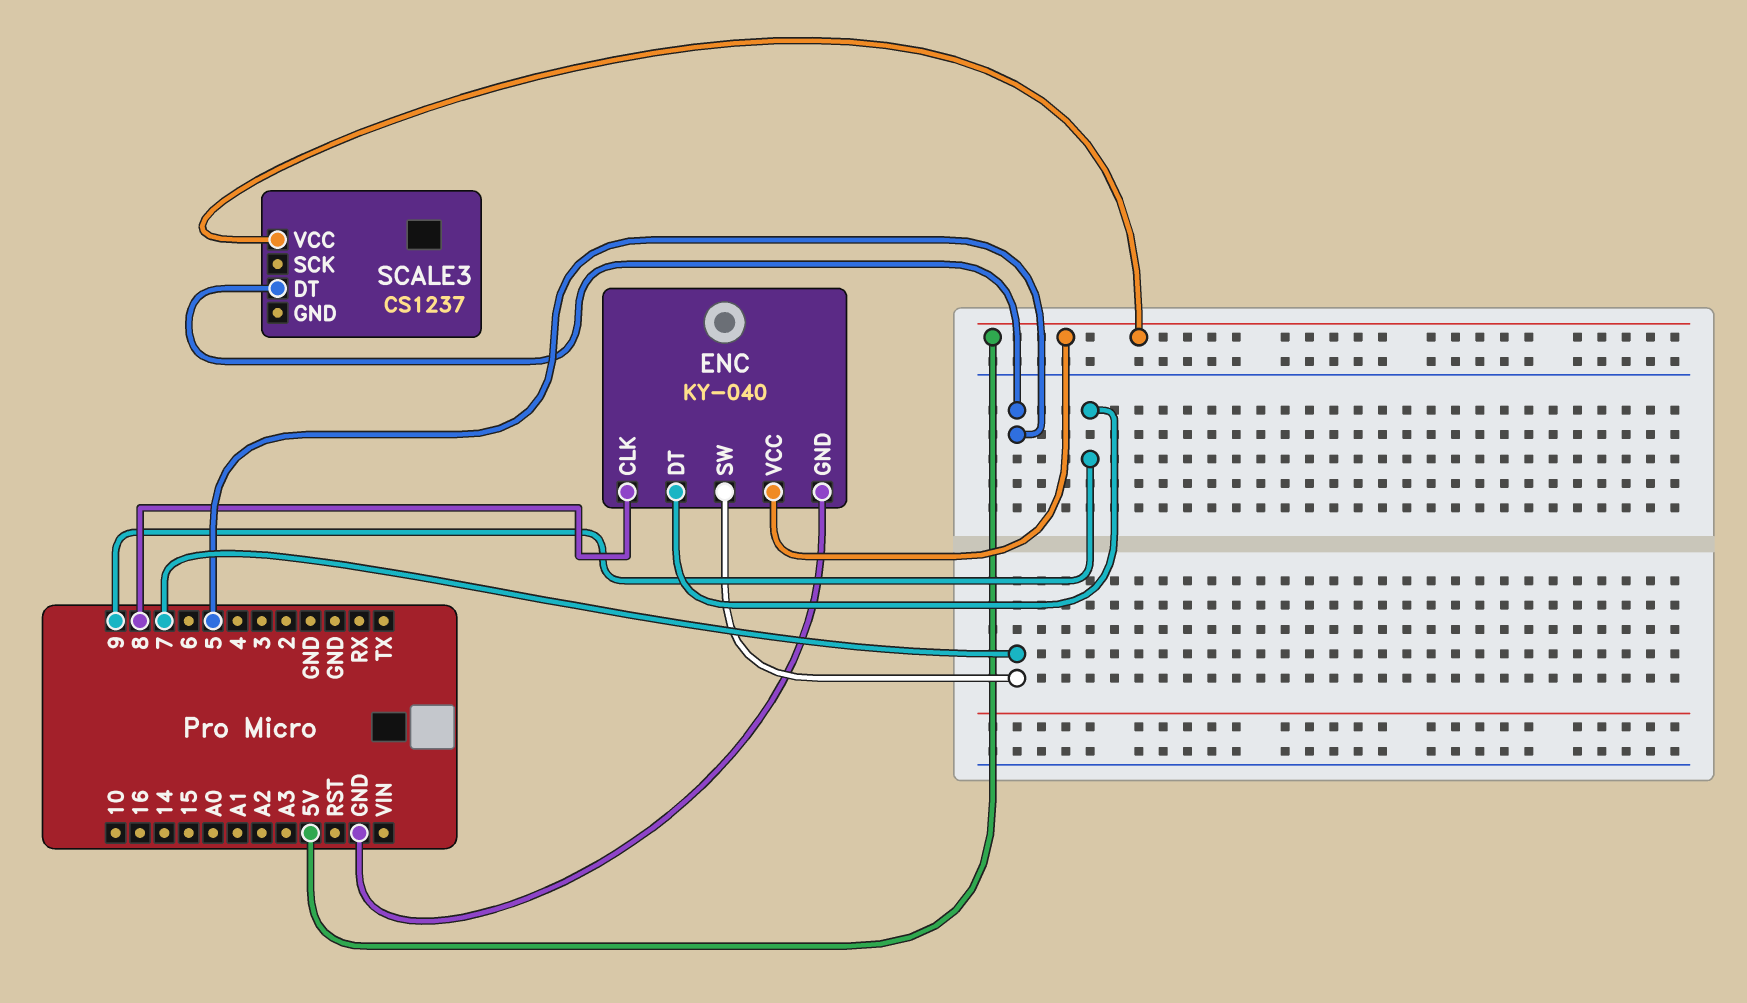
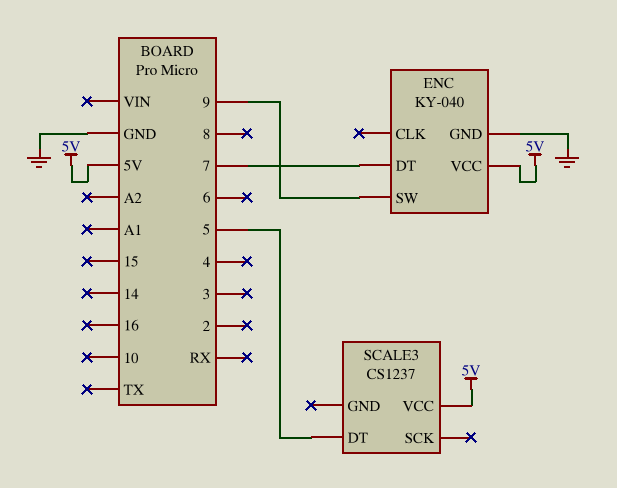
ENC pin CLK: 8 -> none
ENC pin DT: 9 -> 7
ENC pin SW: 7 -> 9

